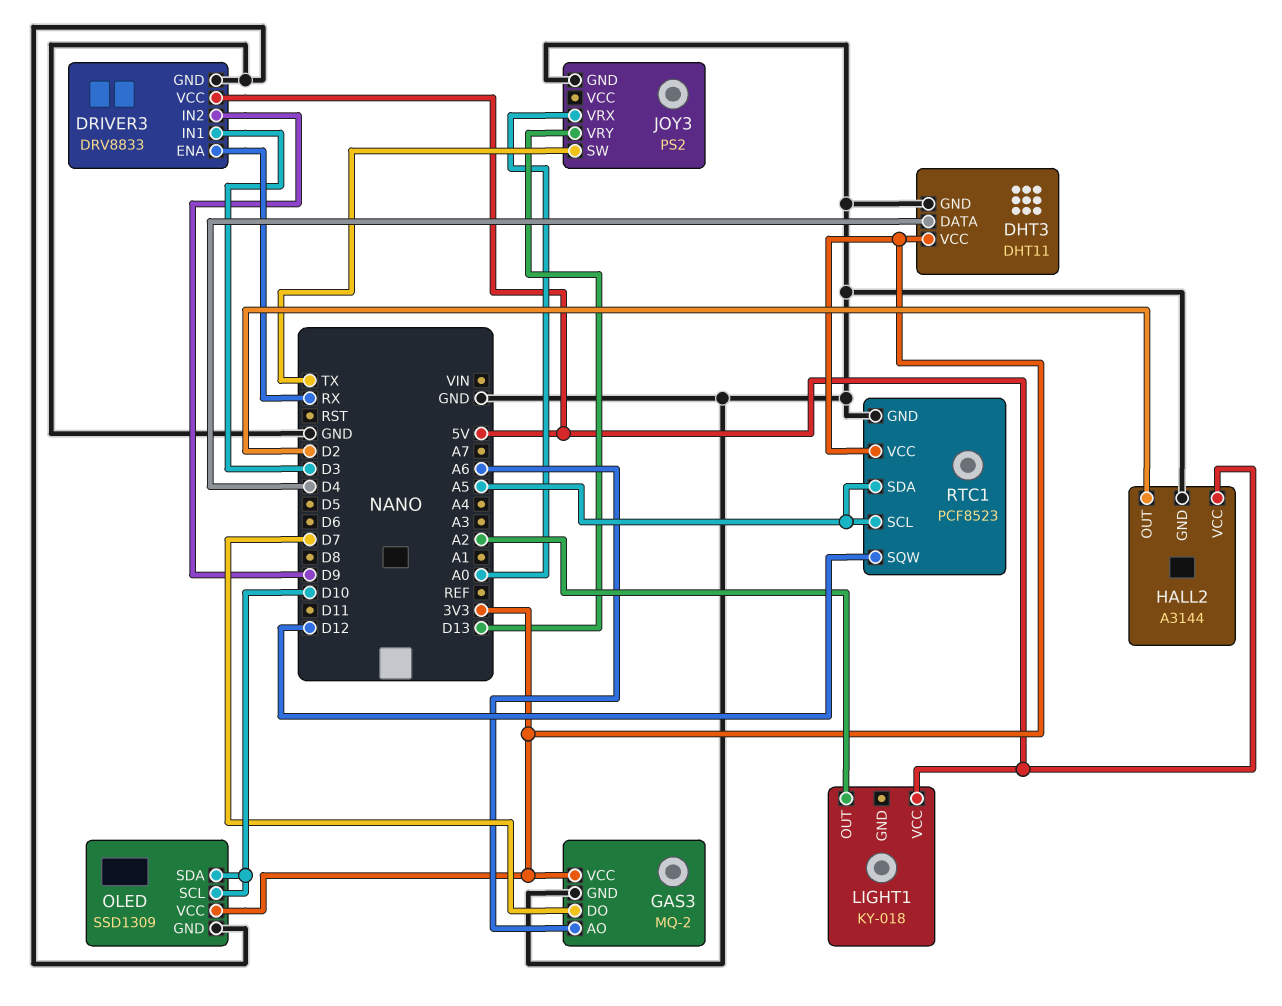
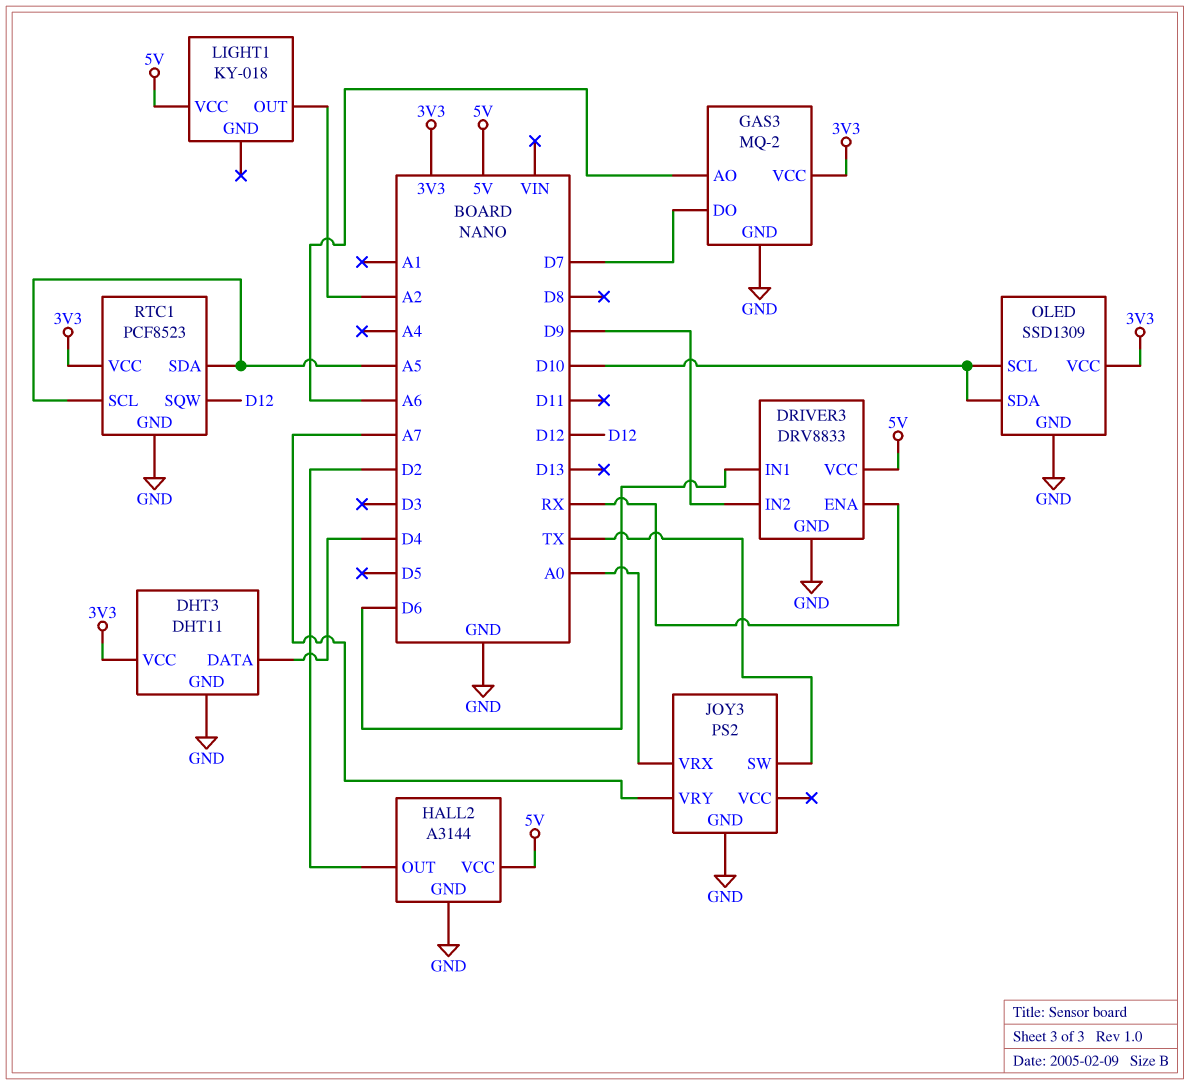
DRIVER3 pin IN1: D3 -> D6
JOY3 pin VRY: D13 -> A7

